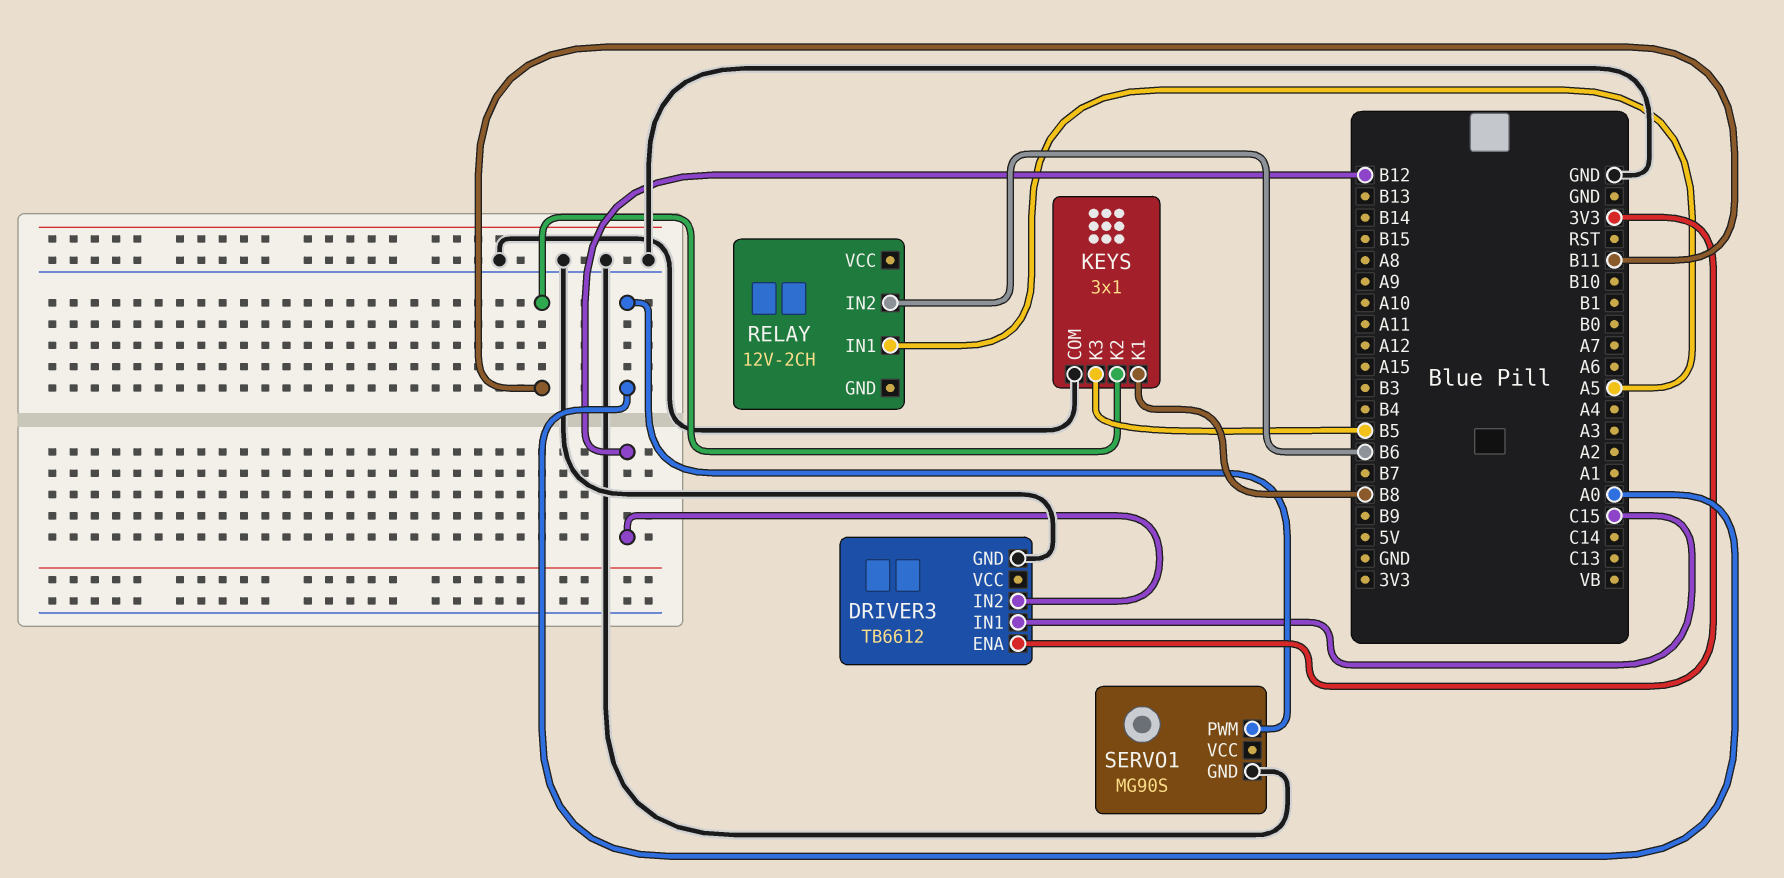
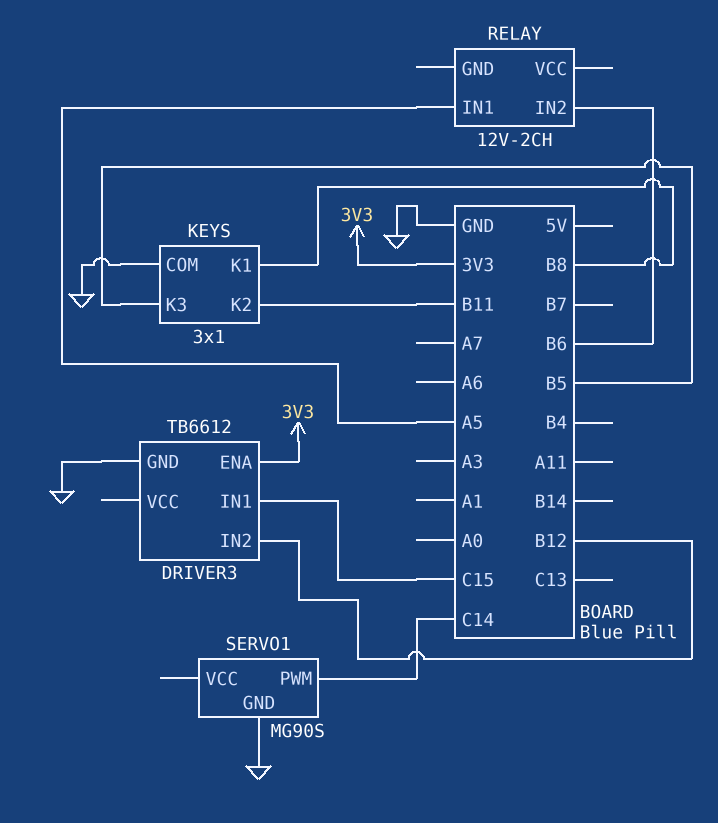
SERVO1 pin PWM: A0 -> C14

